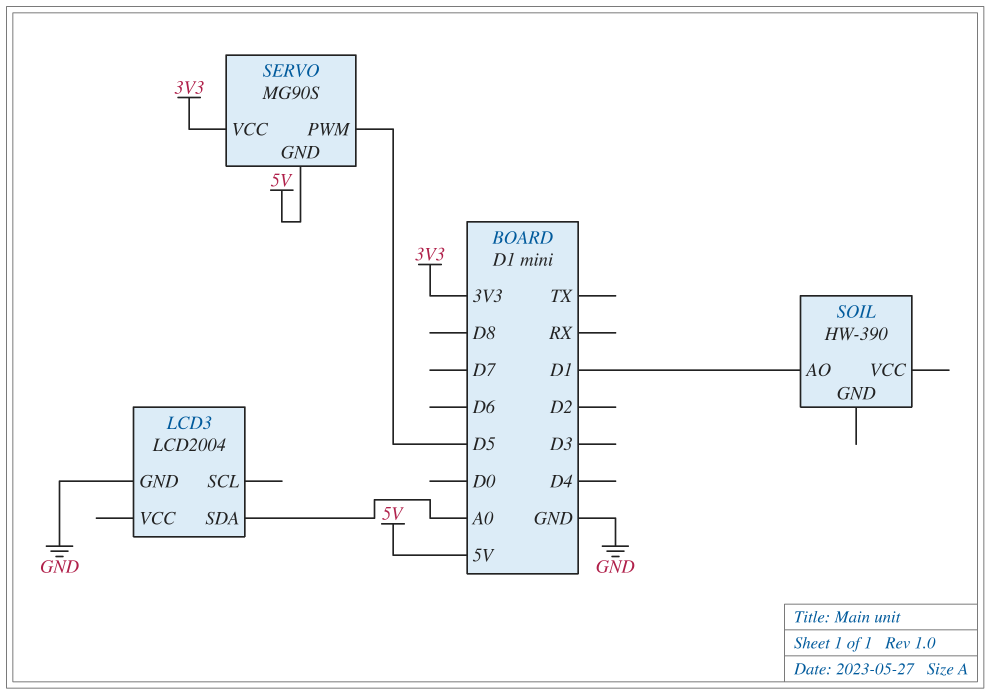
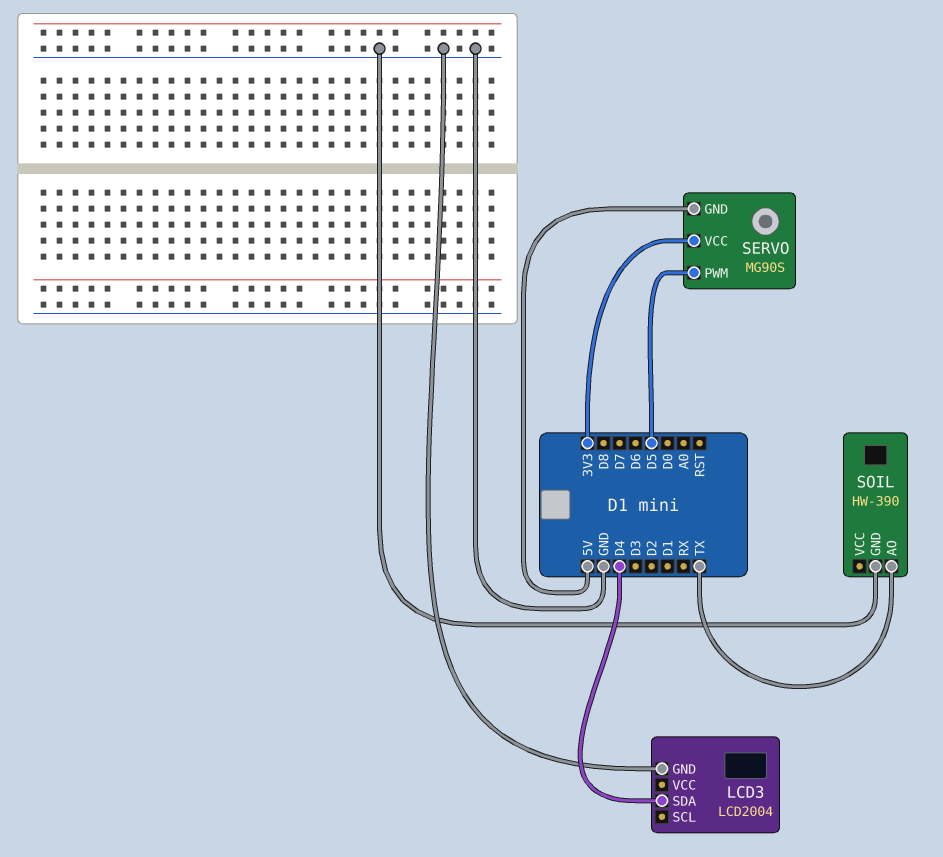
LCD3 pin SDA: A0 -> D4
SOIL pin AO: D1 -> TX
SOIL pin GND: none -> GND

